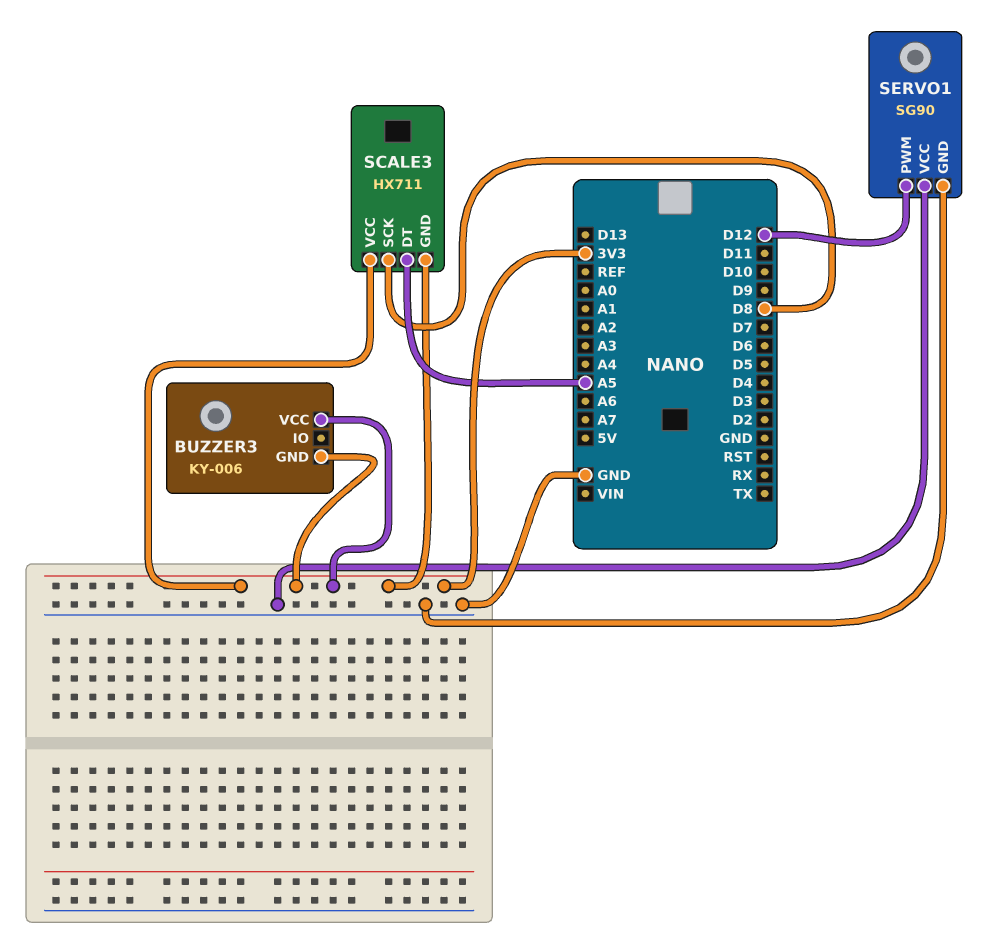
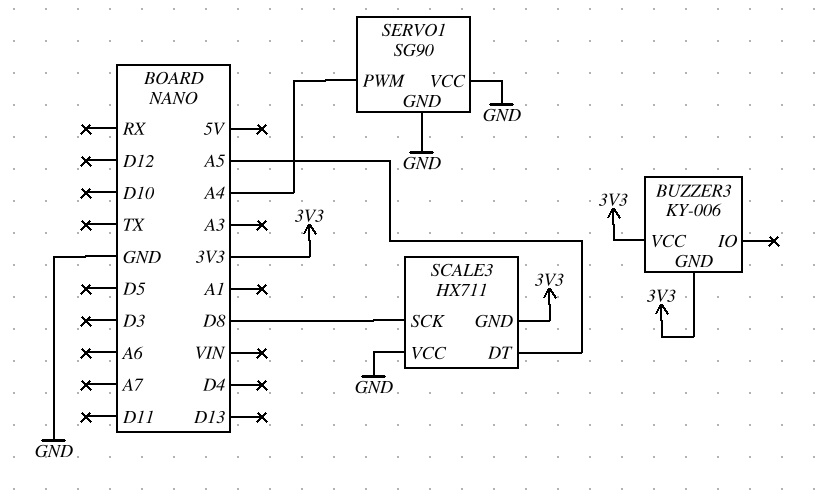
SCALE3 pin VCC: 3V3 -> GND
SERVO1 pin PWM: D12 -> A4

